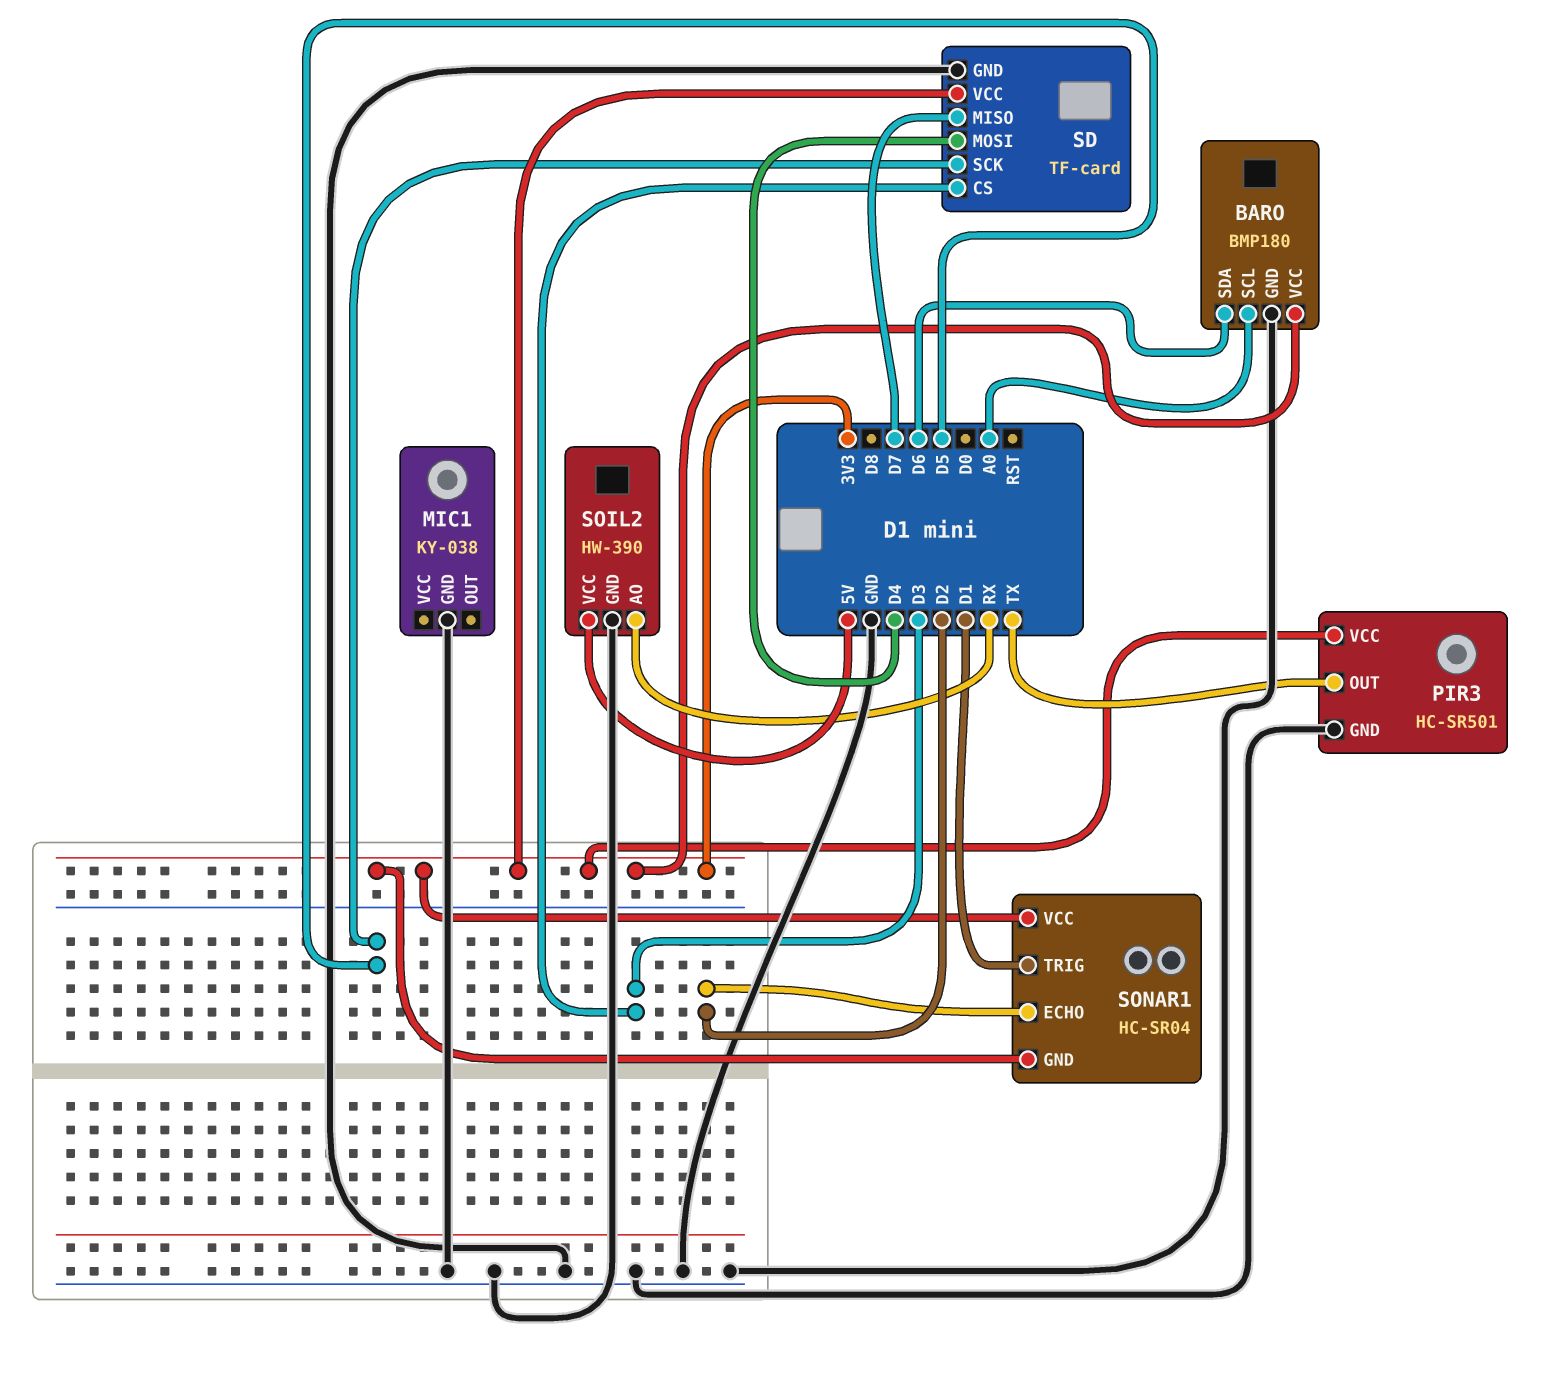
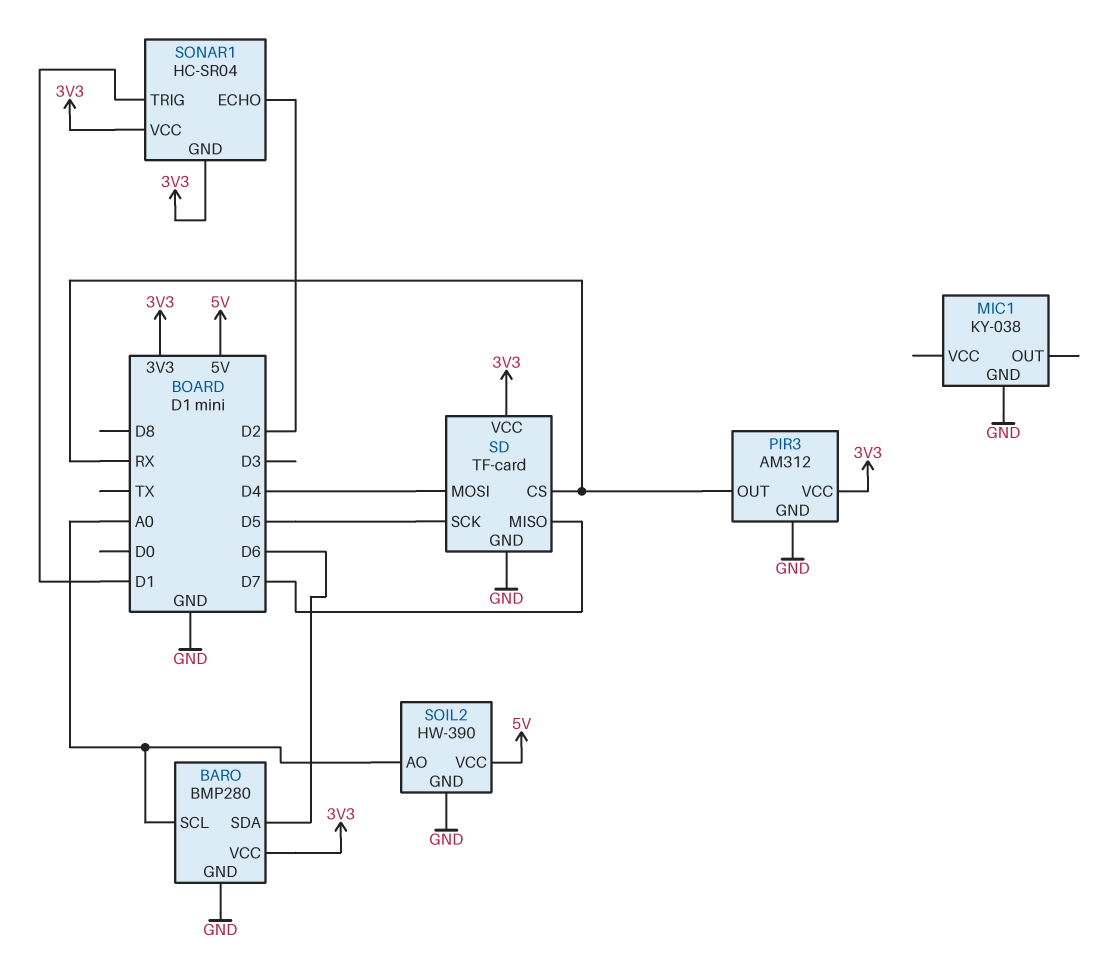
BARO: BMP180 -> BMP280
PIR3: HC-SR501 -> AM312
PIR3 pin OUT: TX -> RX
SD pin CS: D3 -> RX
SOIL2 pin AO: RX -> A0

